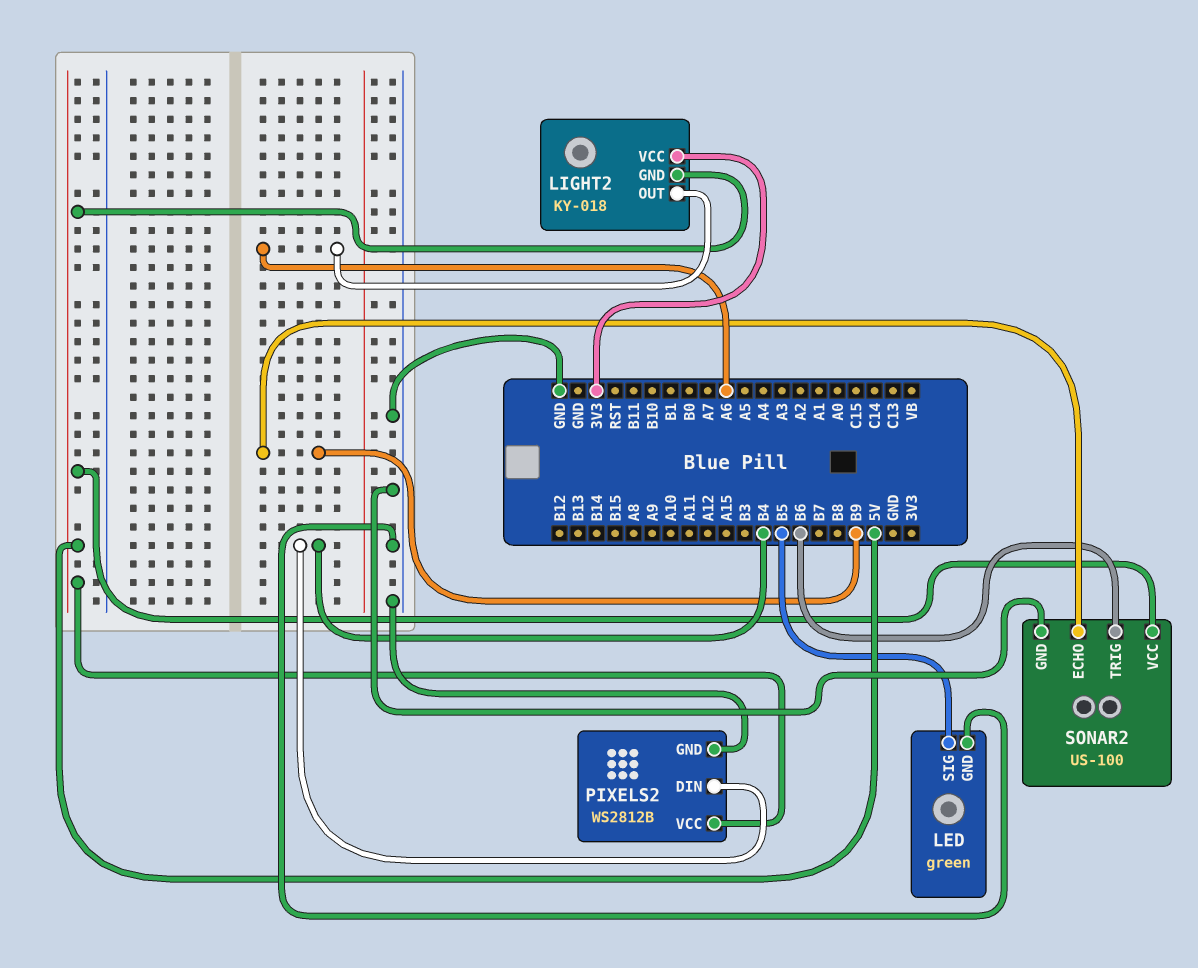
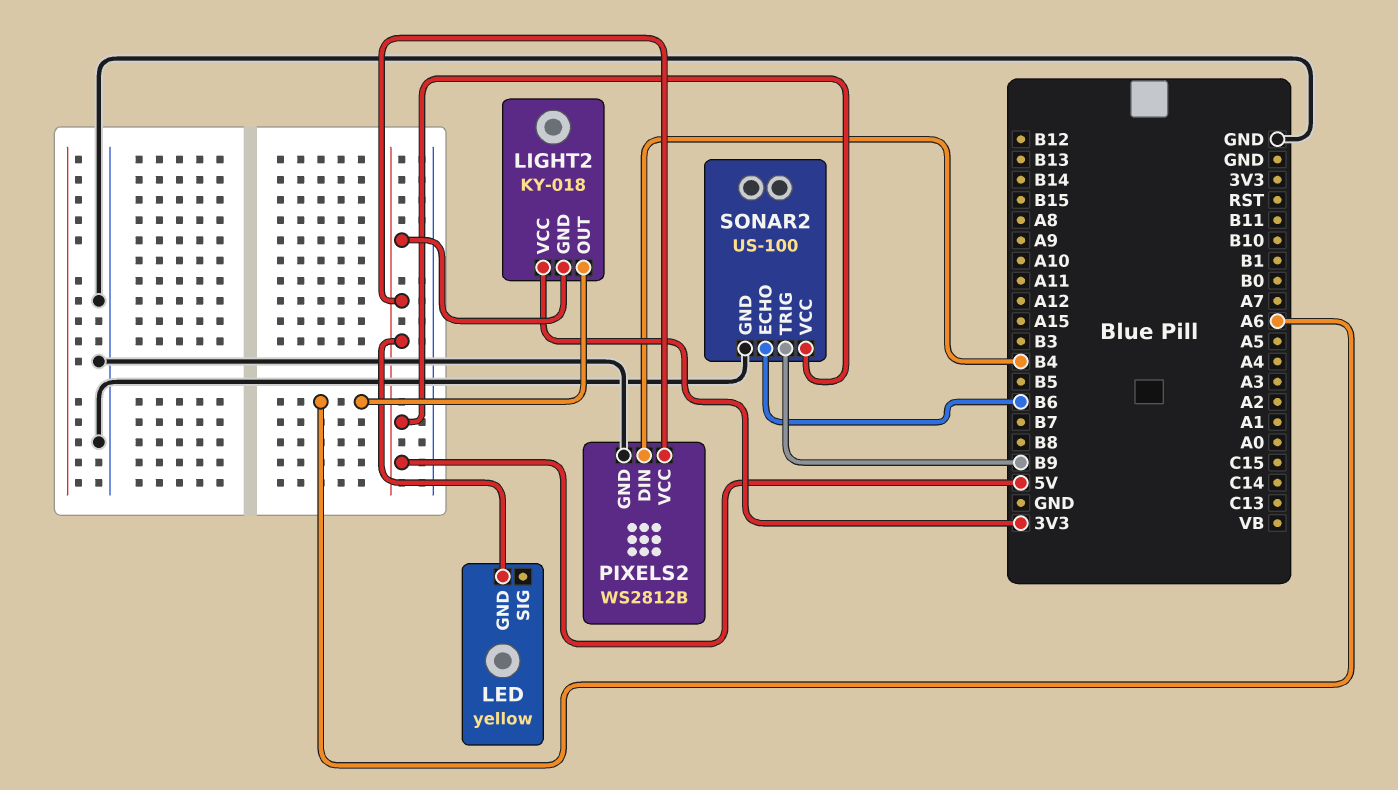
LED: green -> yellow
LED pin GND: GND -> 5V
LED pin SIG: B5 -> none
SONAR2 pin ECHO: B9 -> B6
SONAR2 pin TRIG: B6 -> B9

